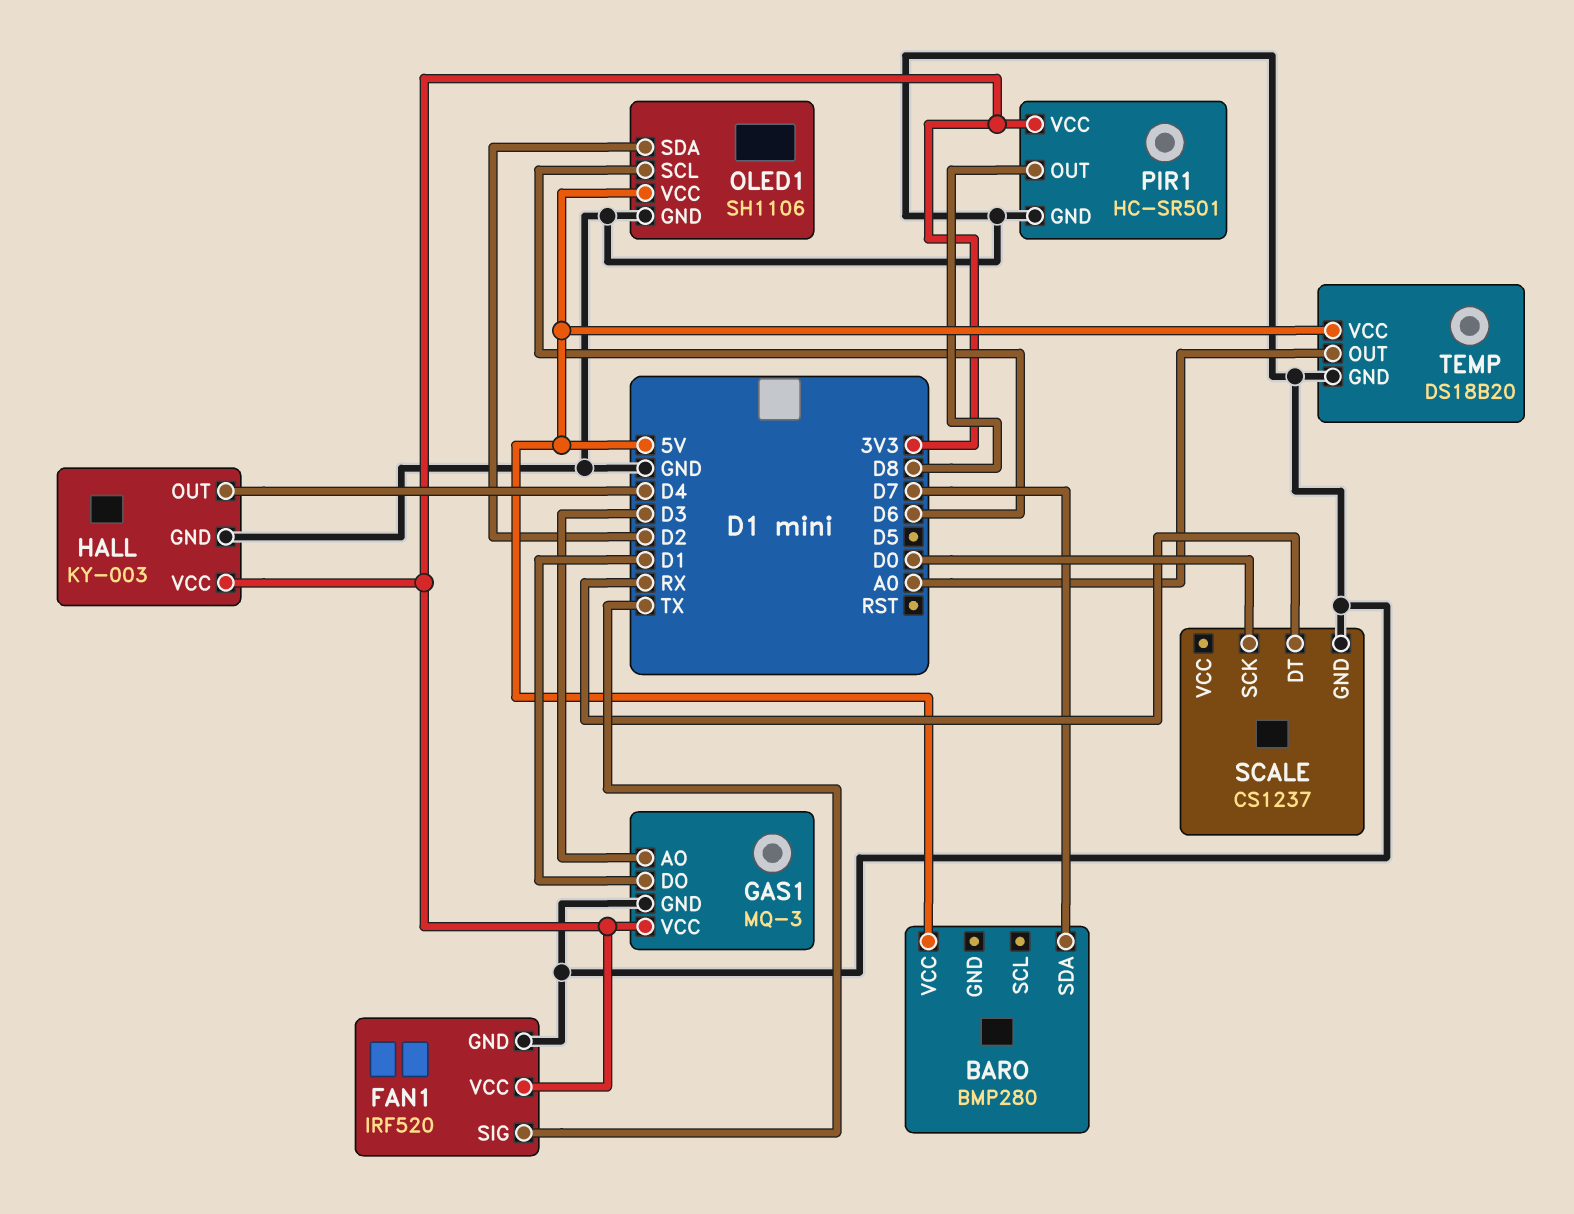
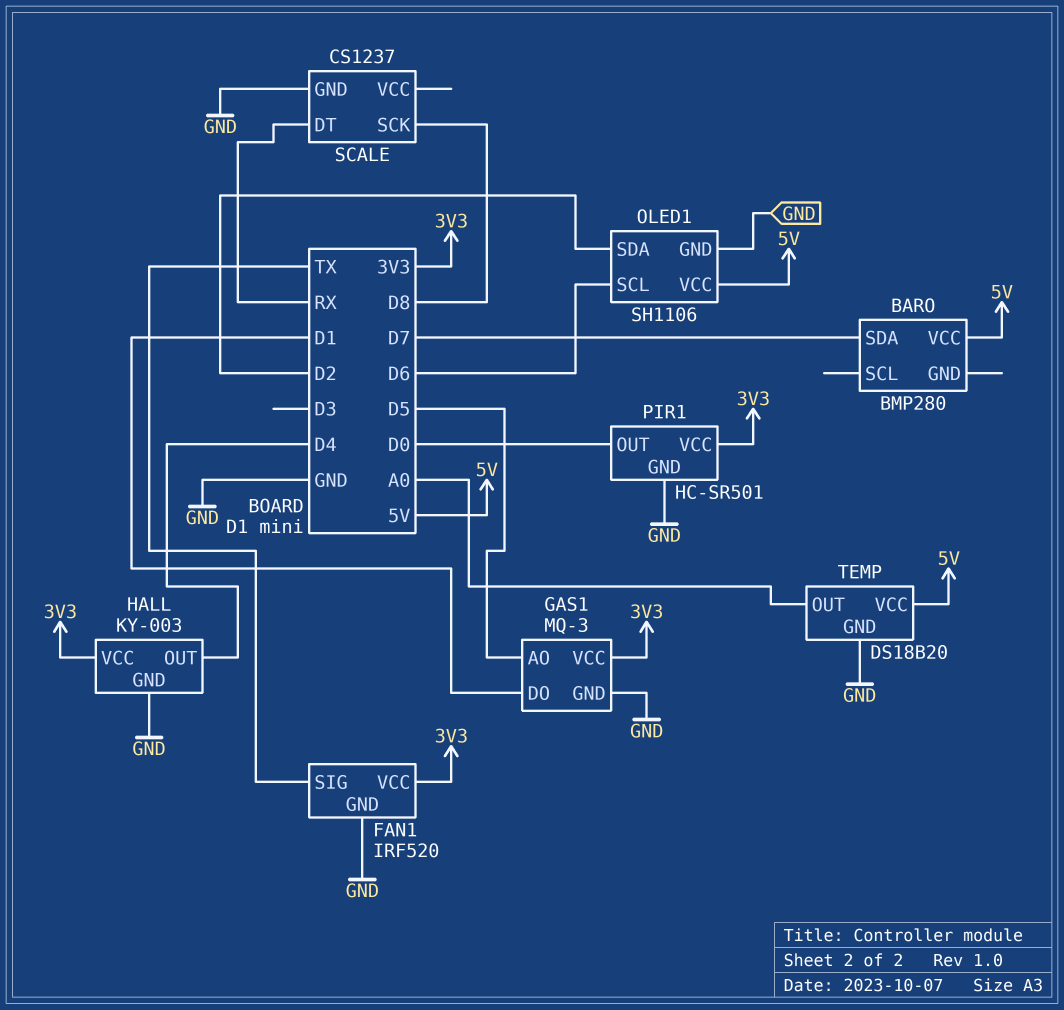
GAS1 pin AO: D3 -> D5
PIR1 pin OUT: D8 -> D0
SCALE pin SCK: D0 -> D8

